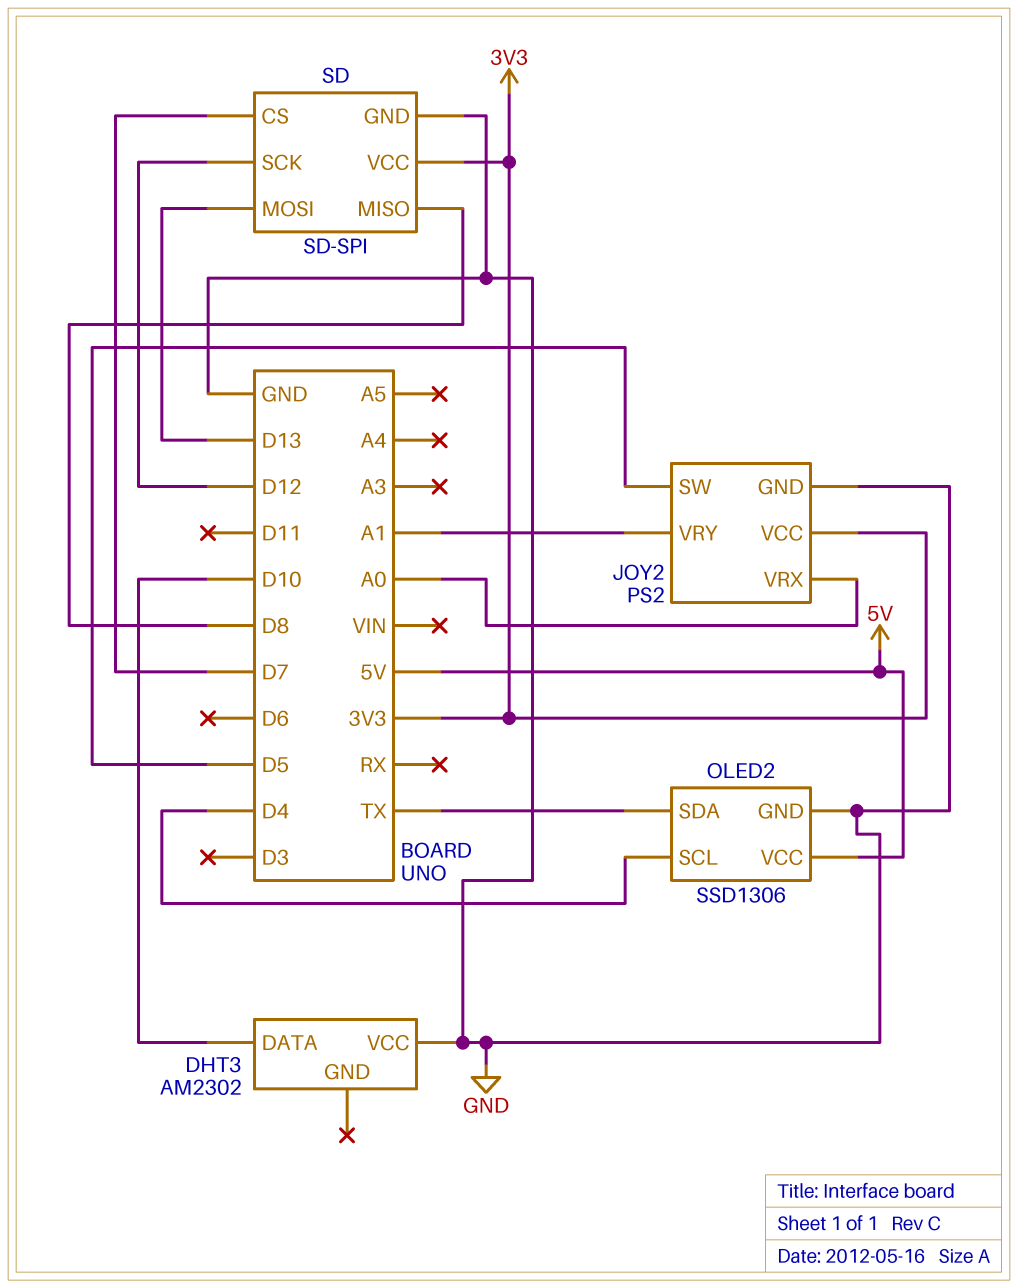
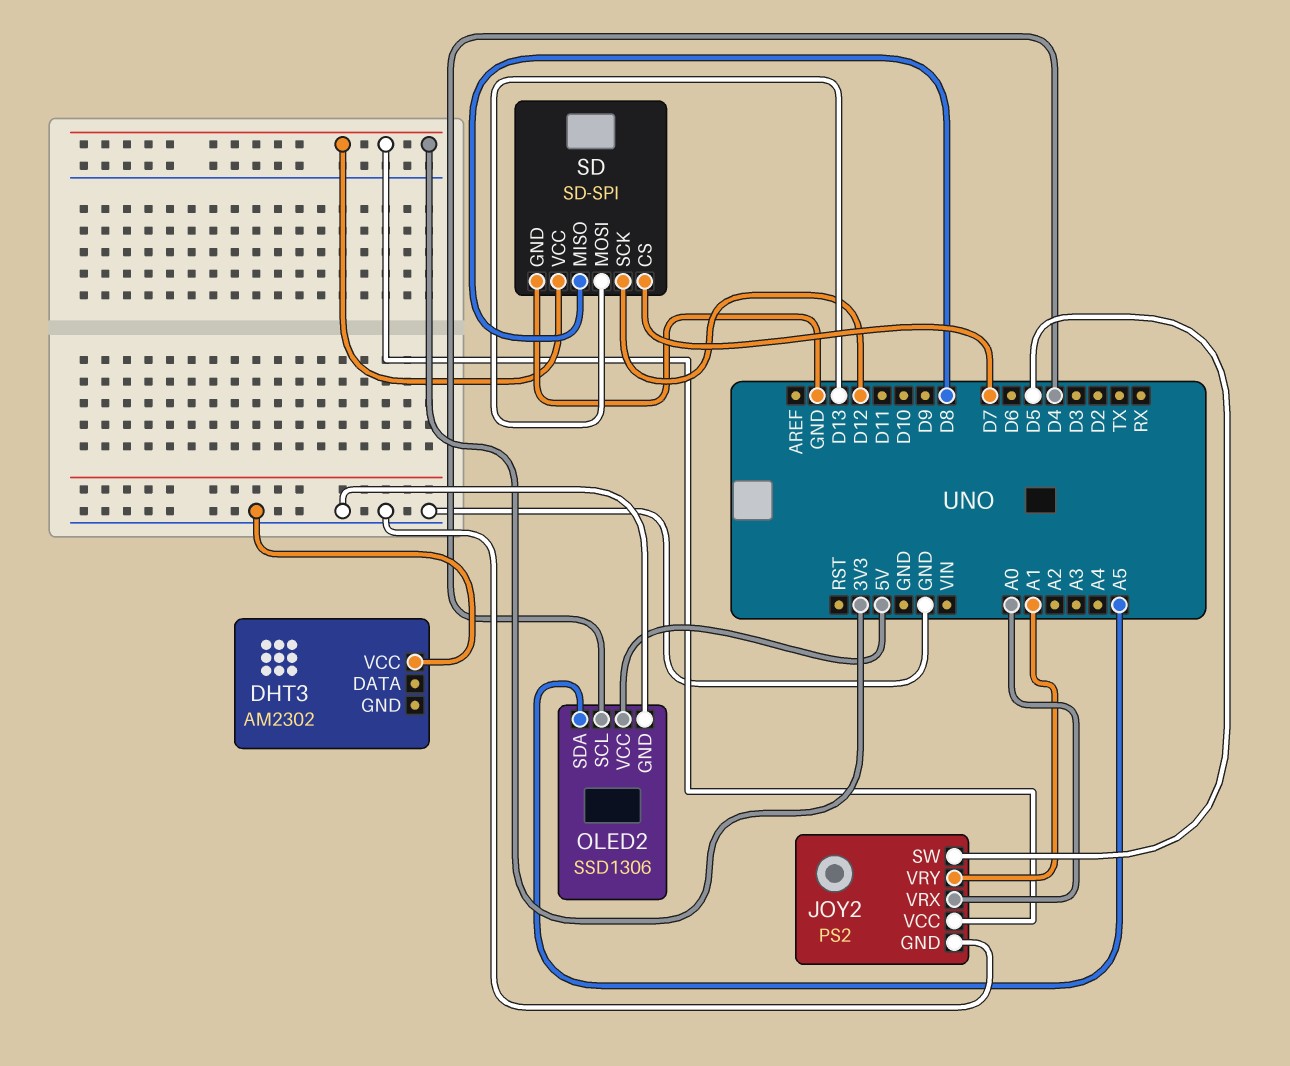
DHT3 pin DATA: D10 -> none
OLED2 pin SDA: TX -> A5

